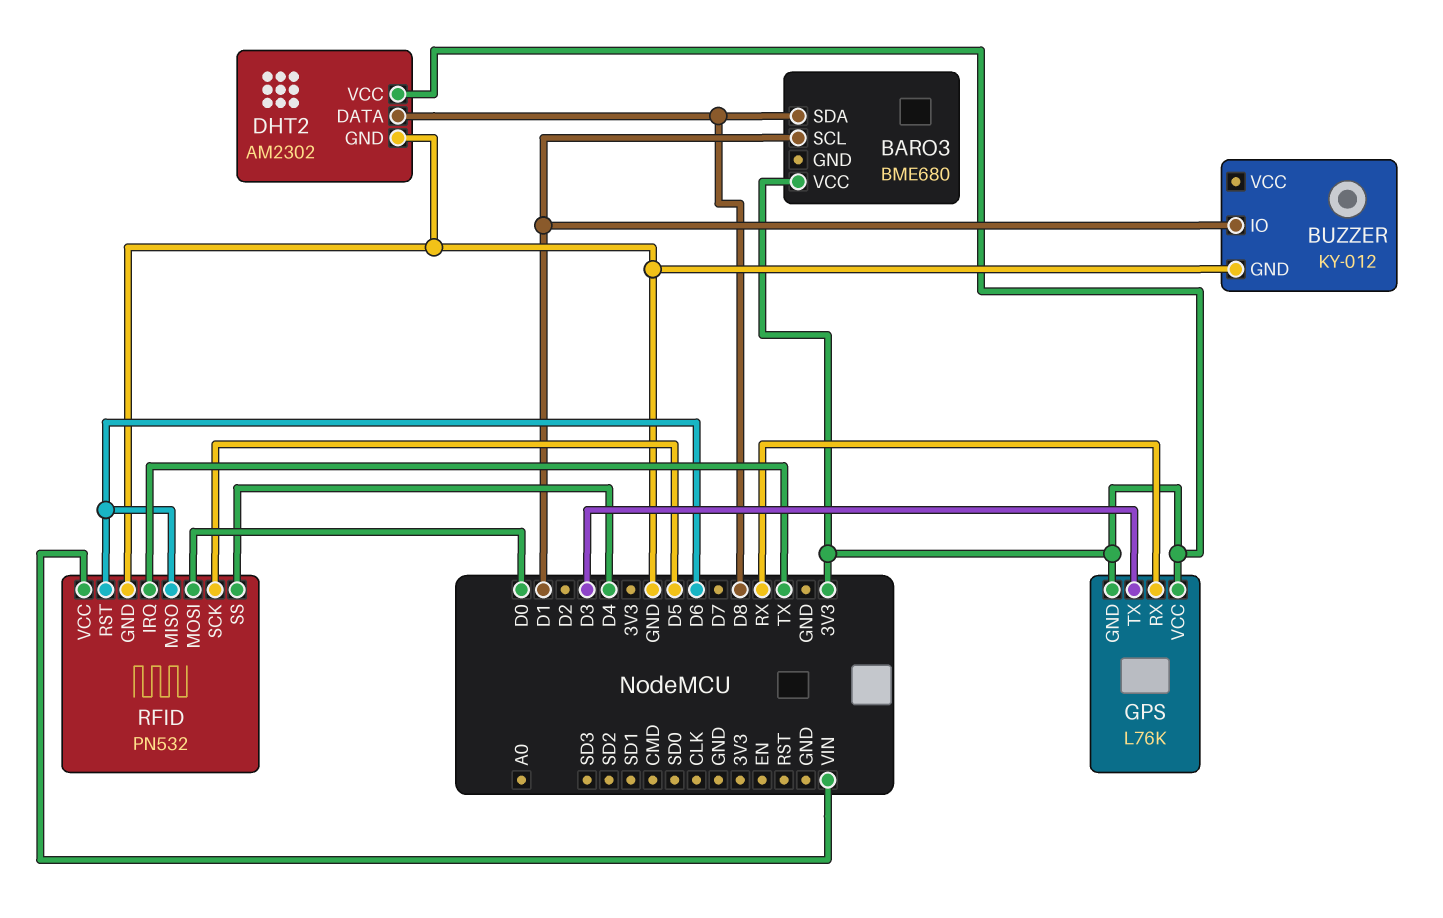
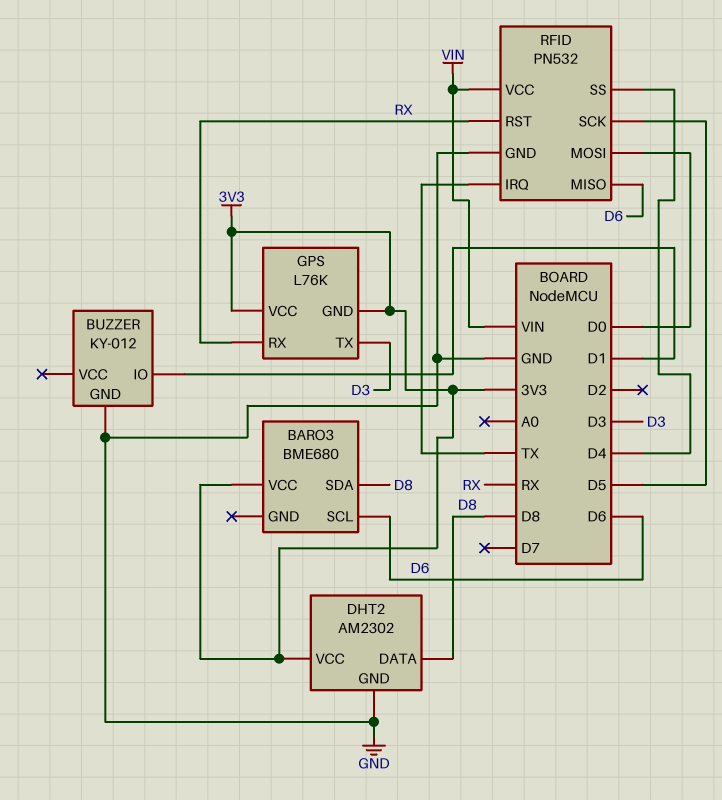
BARO3 pin SCL: D1 -> D6
RFID pin RST: D6 -> RX

